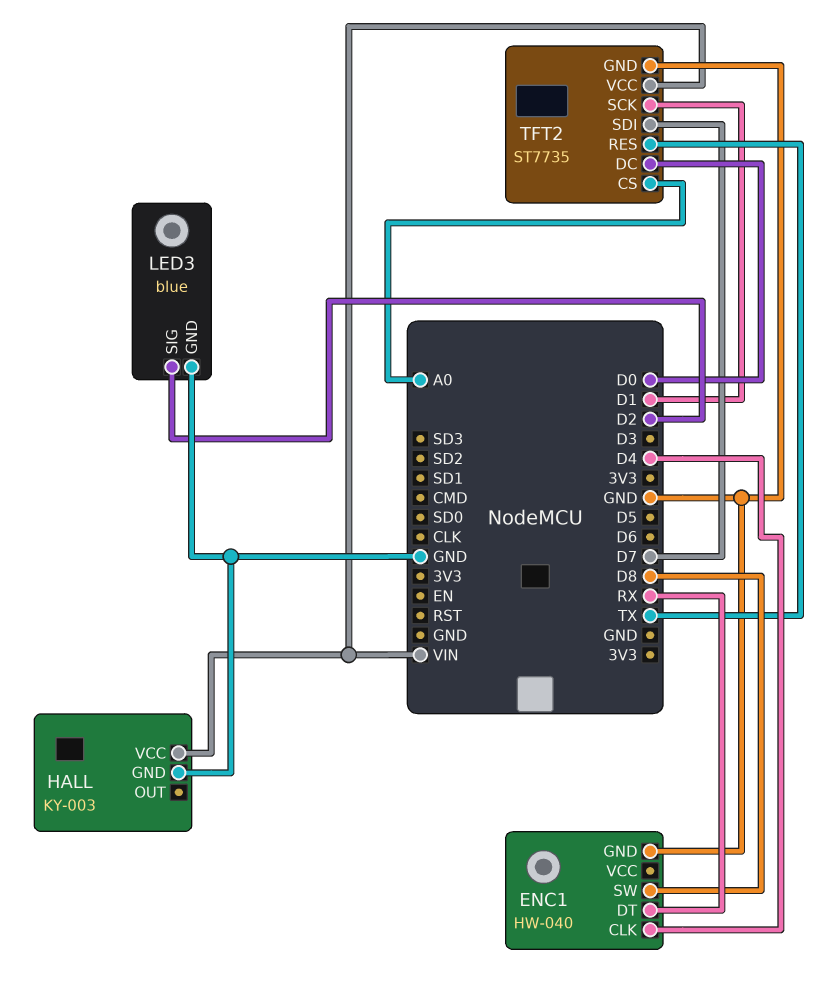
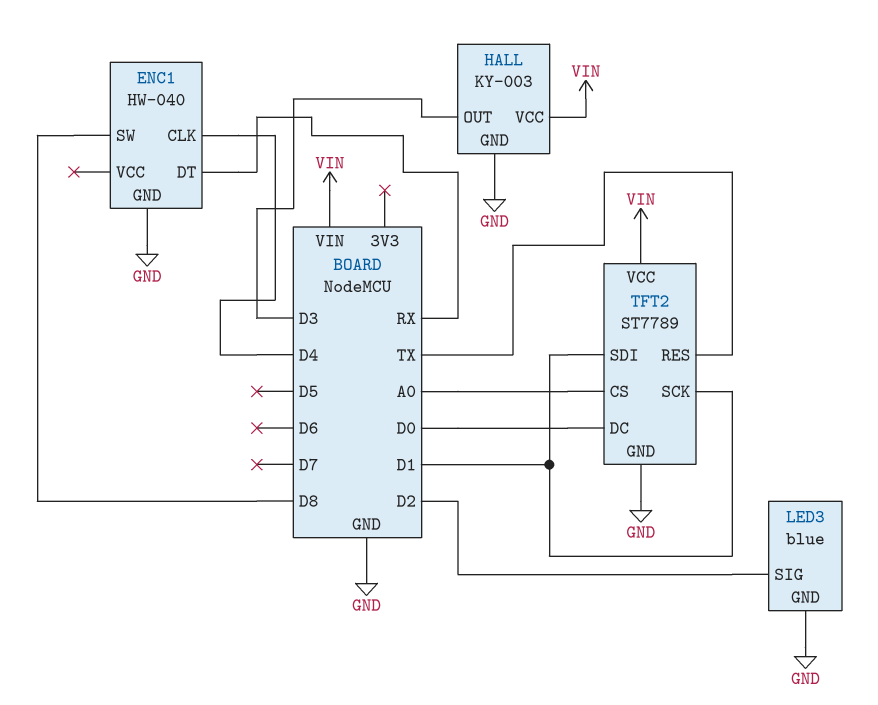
HALL pin OUT: none -> D3
TFT2: ST7735 -> ST7789
TFT2 pin SDI: D7 -> D1

